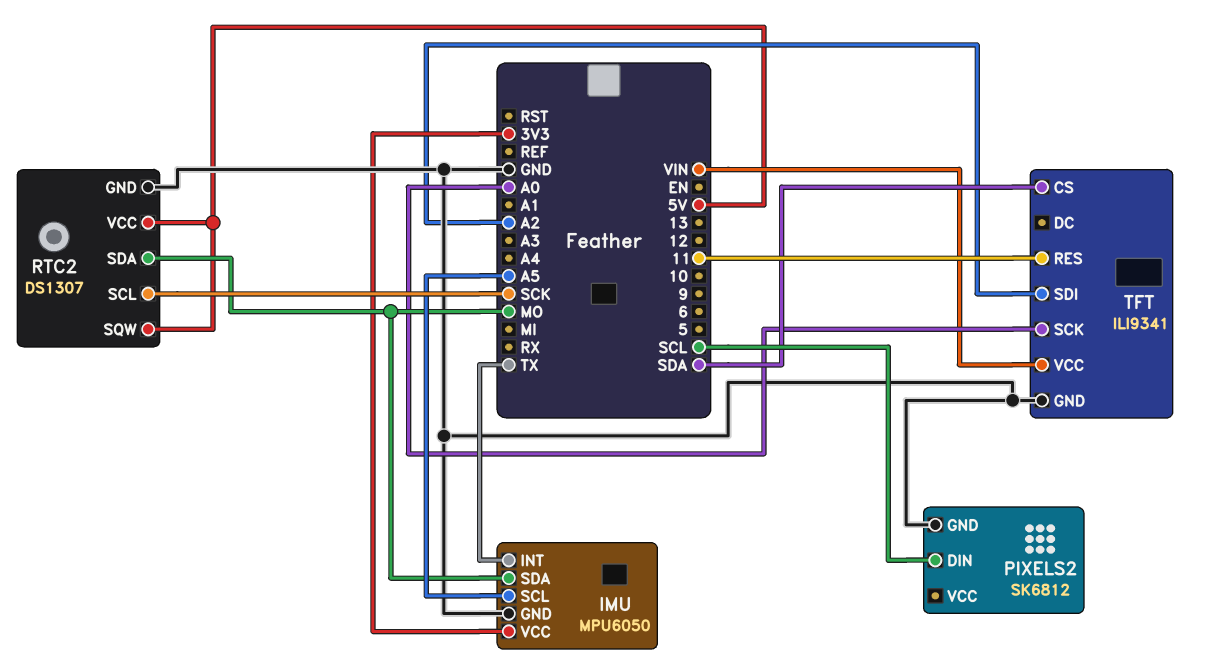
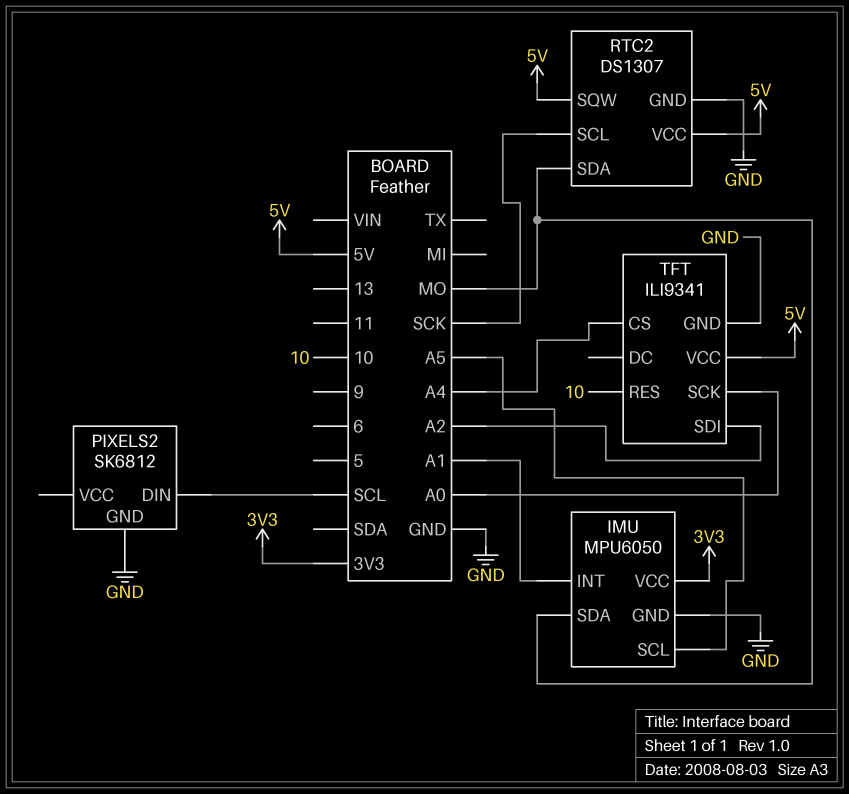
IMU pin INT: TX -> A1
TFT pin CS: SDA -> A4
TFT pin RES: 11 -> 10
TFT pin VCC: VIN -> 5V

